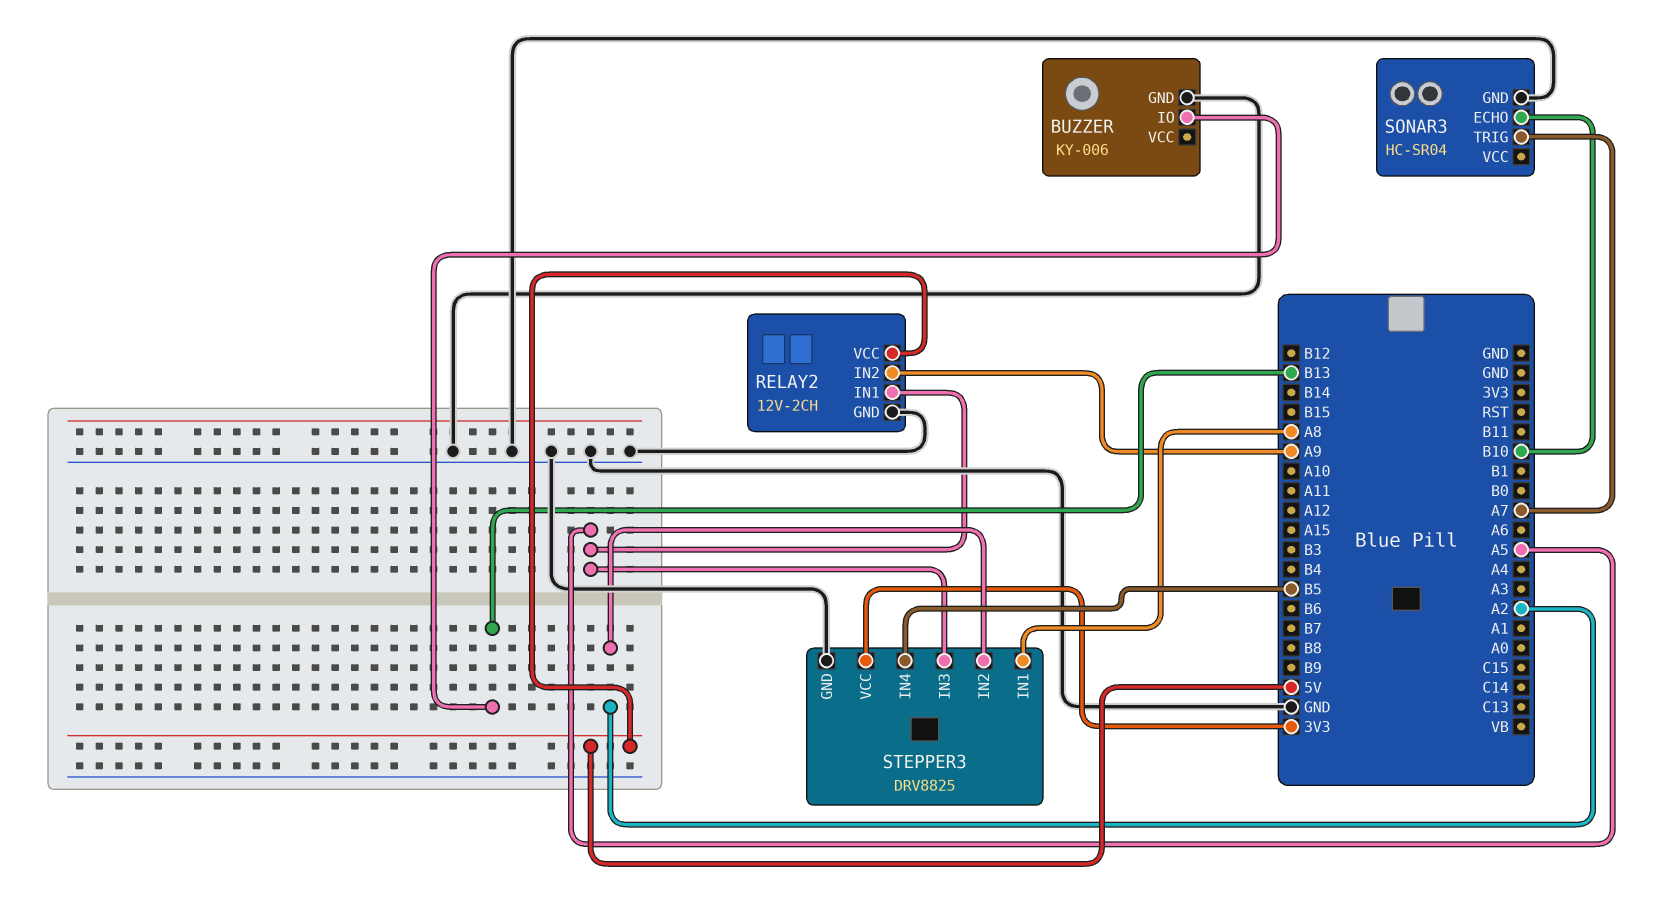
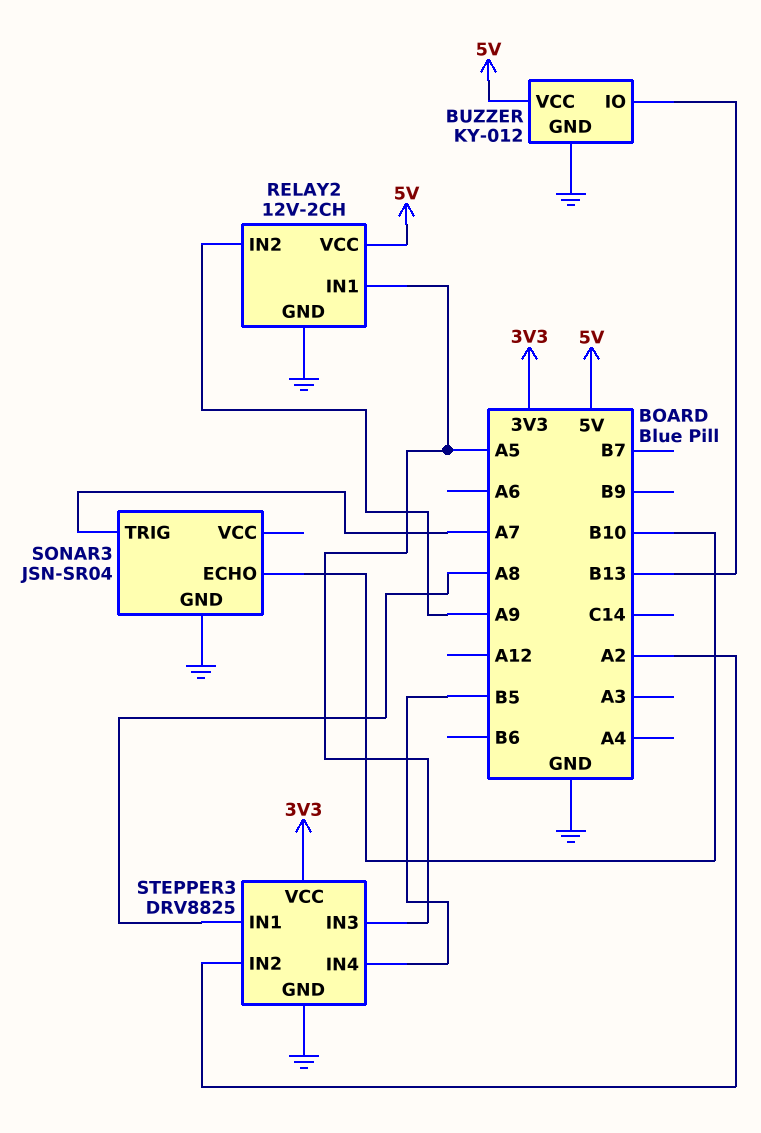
BUZZER: KY-006 -> KY-012
BUZZER pin VCC: none -> 5V
SONAR3: HC-SR04 -> JSN-SR04

